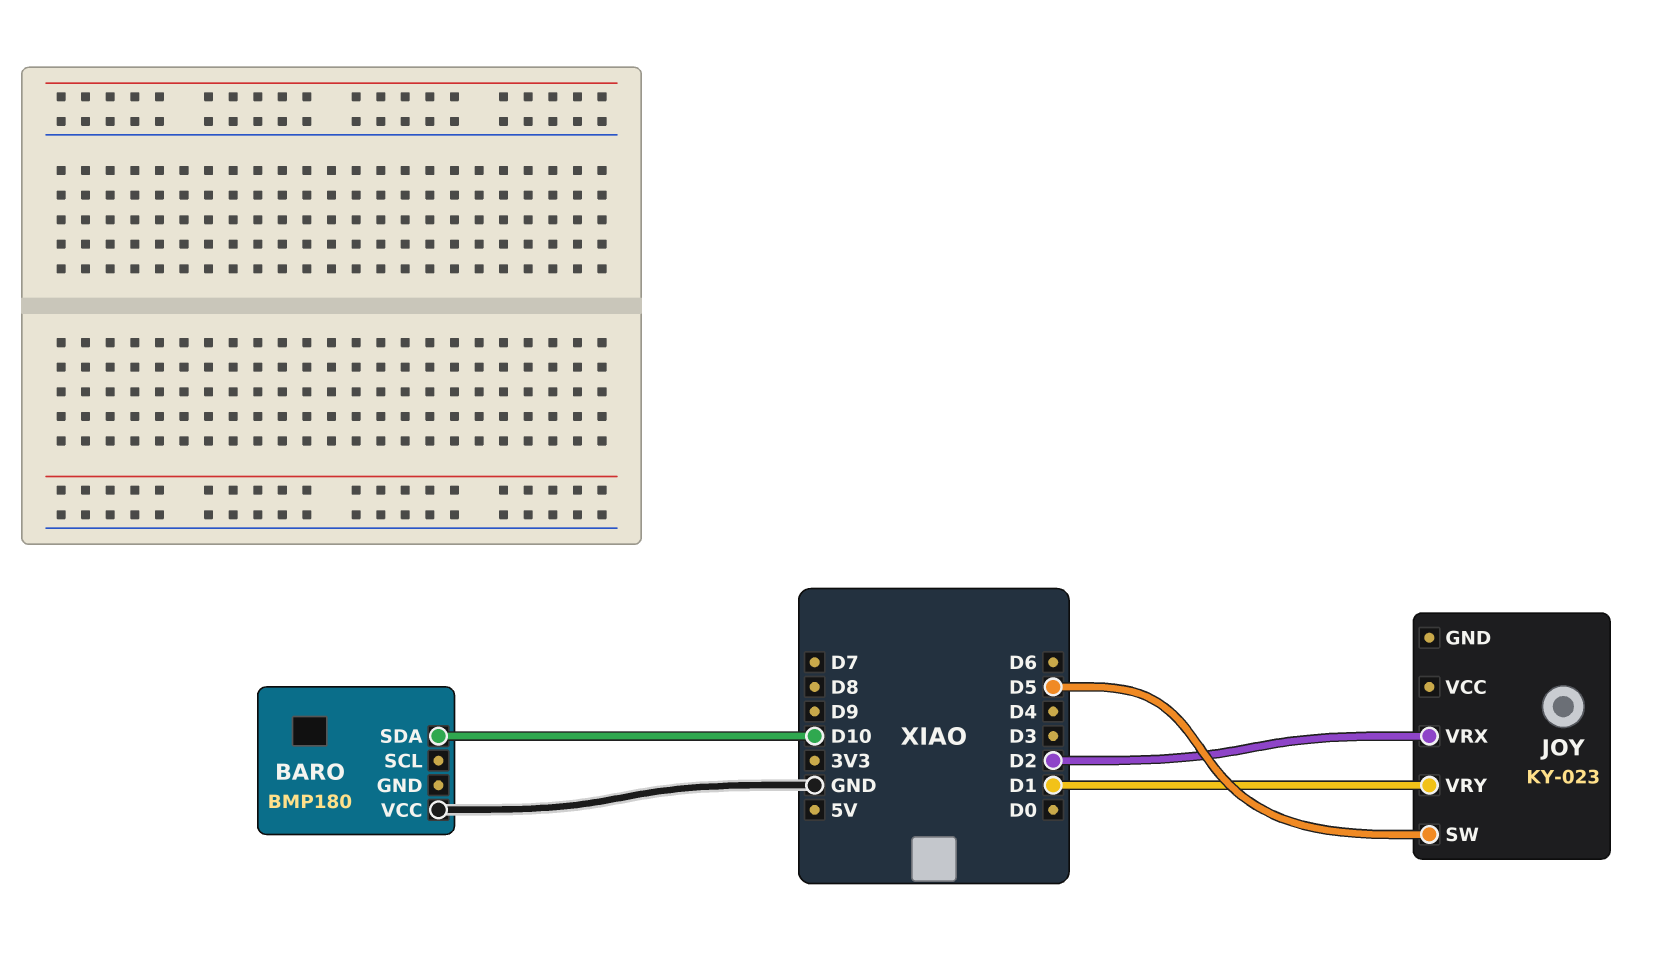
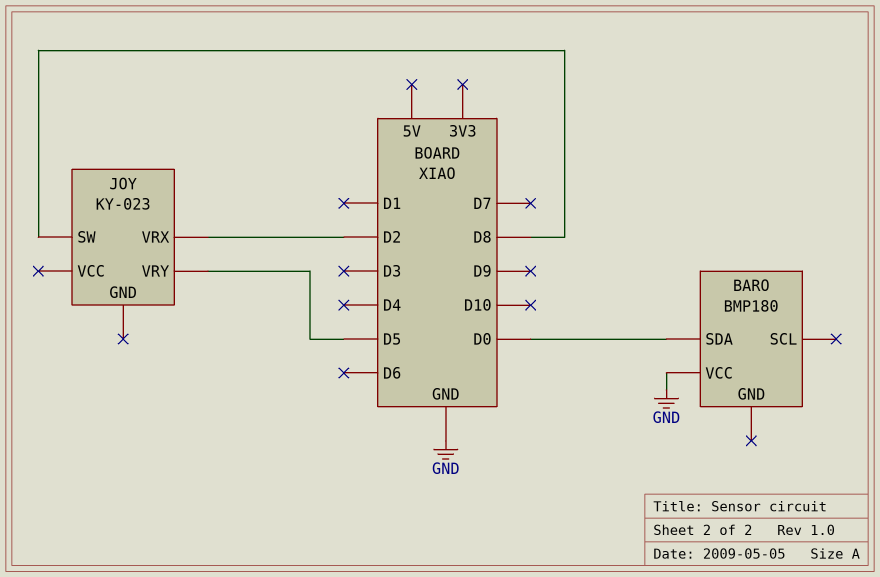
BARO pin SDA: D10 -> D0
JOY pin SW: D5 -> D8
JOY pin VRY: D1 -> D5

